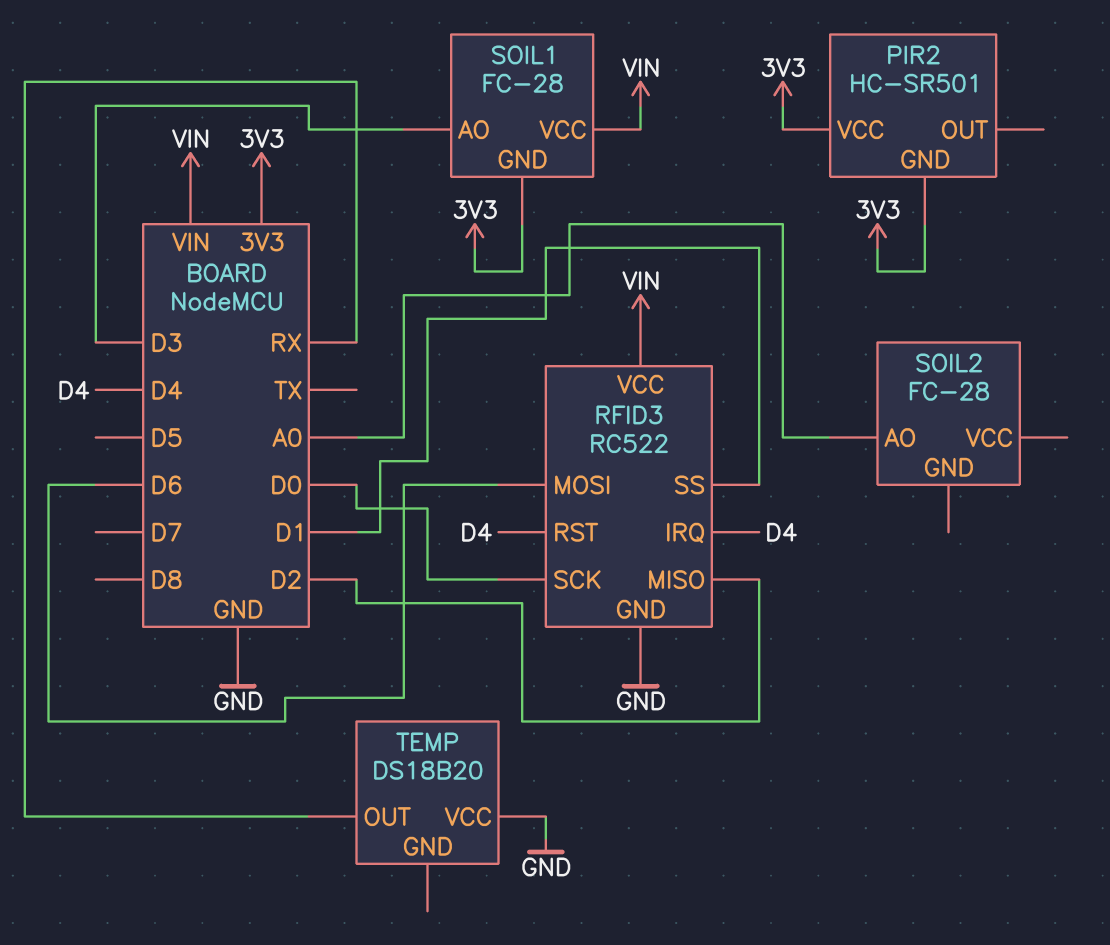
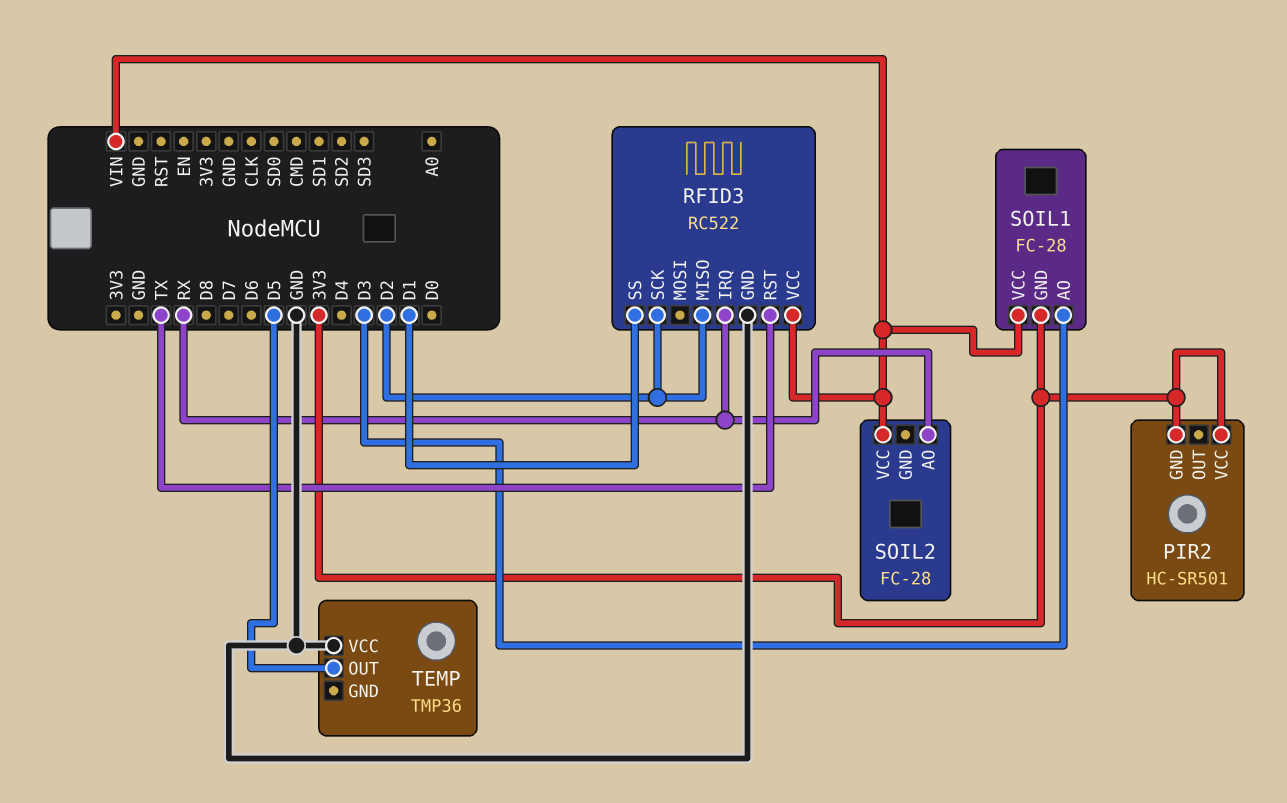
RFID3 pin IRQ: D4 -> RX
RFID3 pin MOSI: D6 -> none
RFID3 pin RST: D4 -> TX
RFID3 pin SCK: D0 -> D2
SOIL2 pin AO: A0 -> RX
SOIL2 pin VCC: none -> VIN
TEMP: DS18B20 -> TMP36
TEMP pin OUT: RX -> D5

